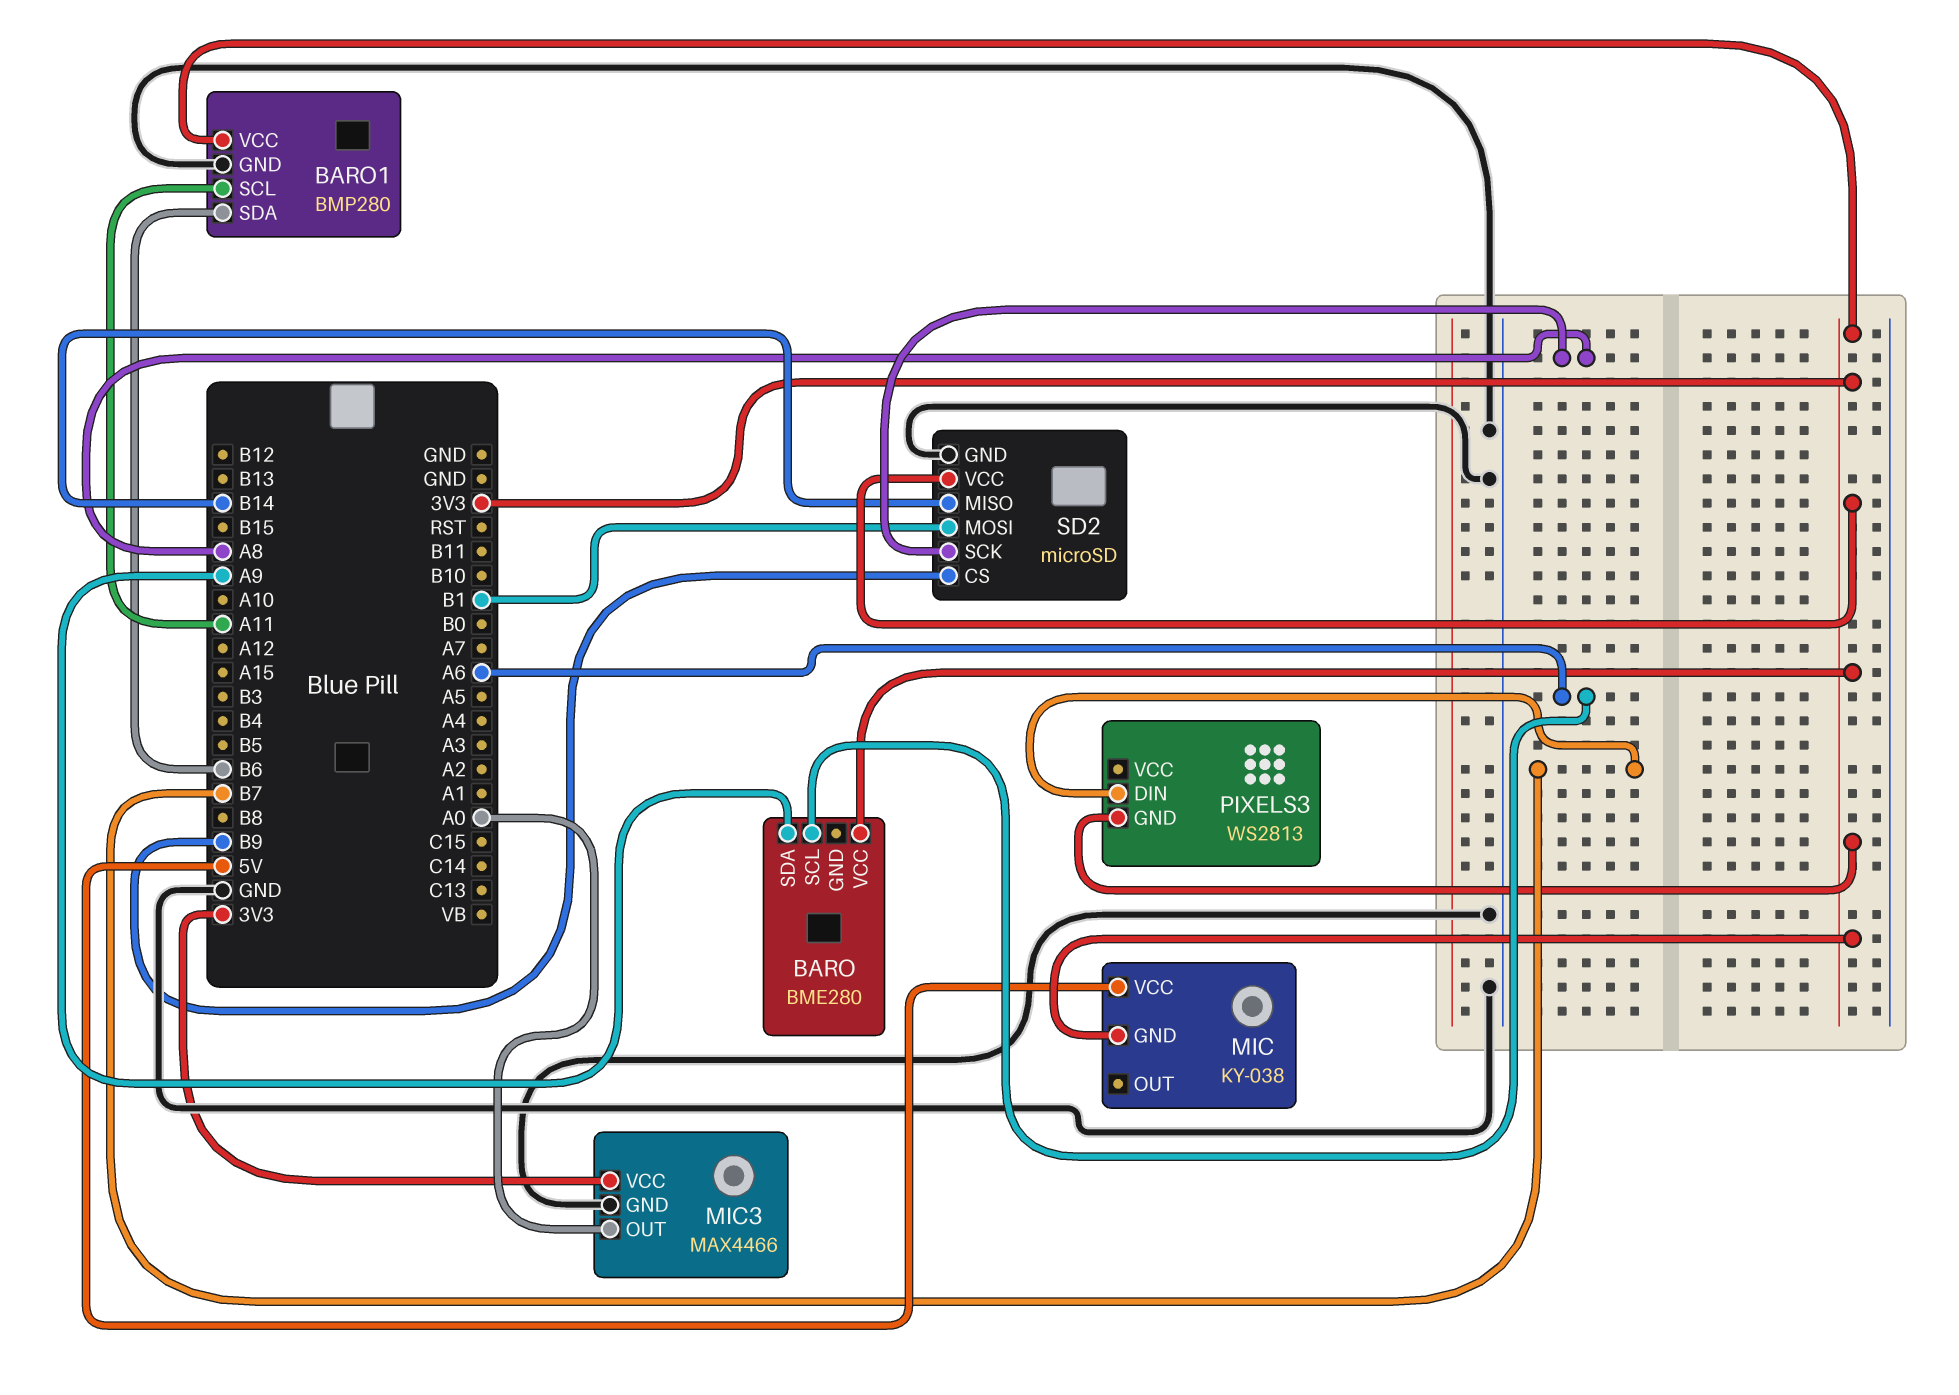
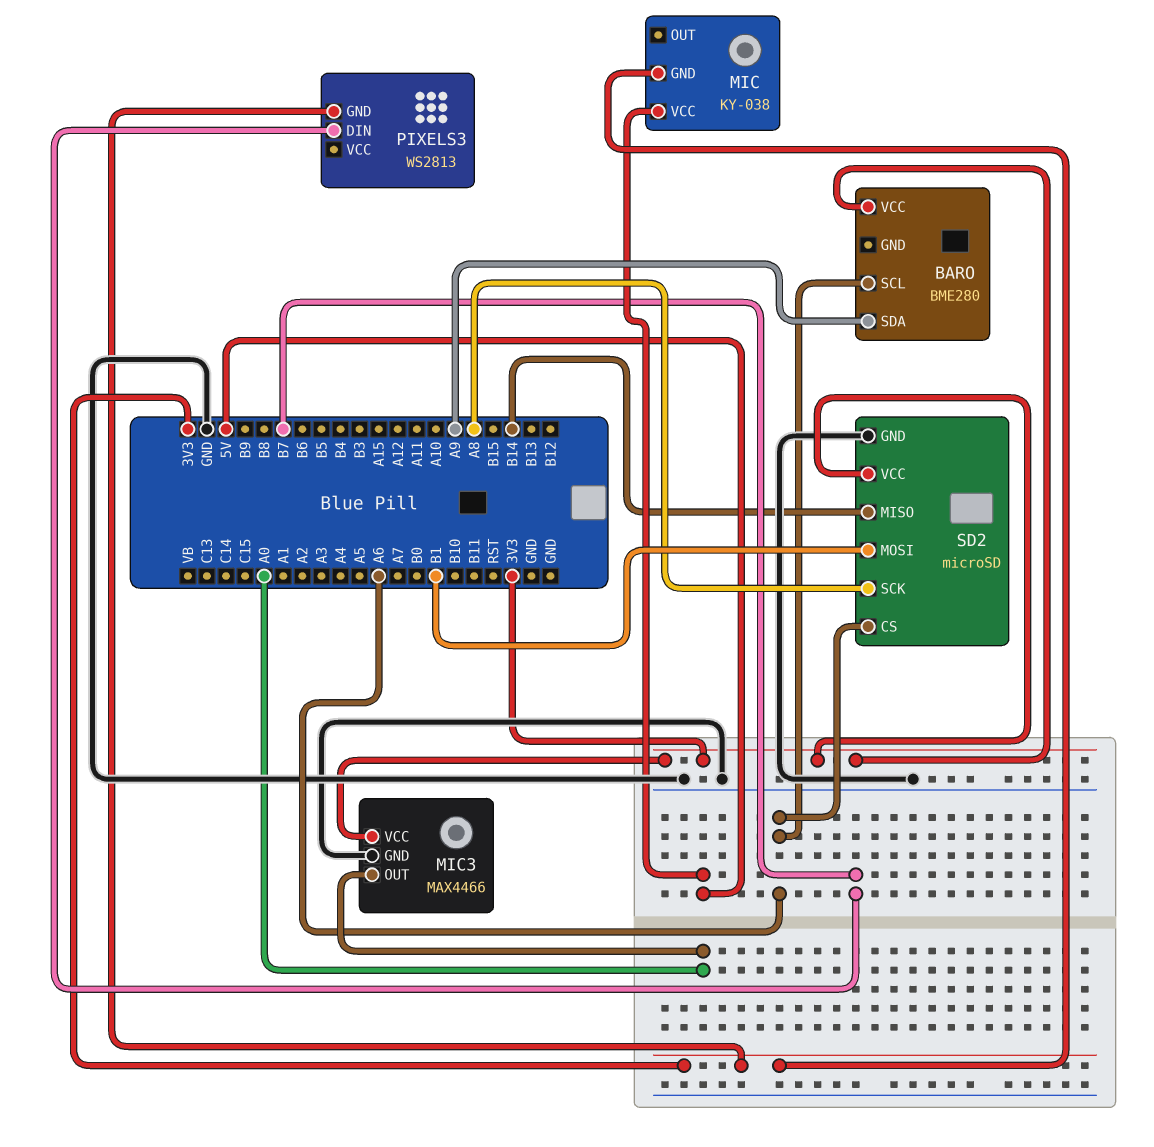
BARO1: BMP280 -> none
BARO1 pin GND: GND -> none
BARO1 pin SCL: A11 -> none
BARO1 pin SDA: B6 -> none
BARO1 pin VCC: 3V3 -> none
SD2 pin CS: B9 -> A6

